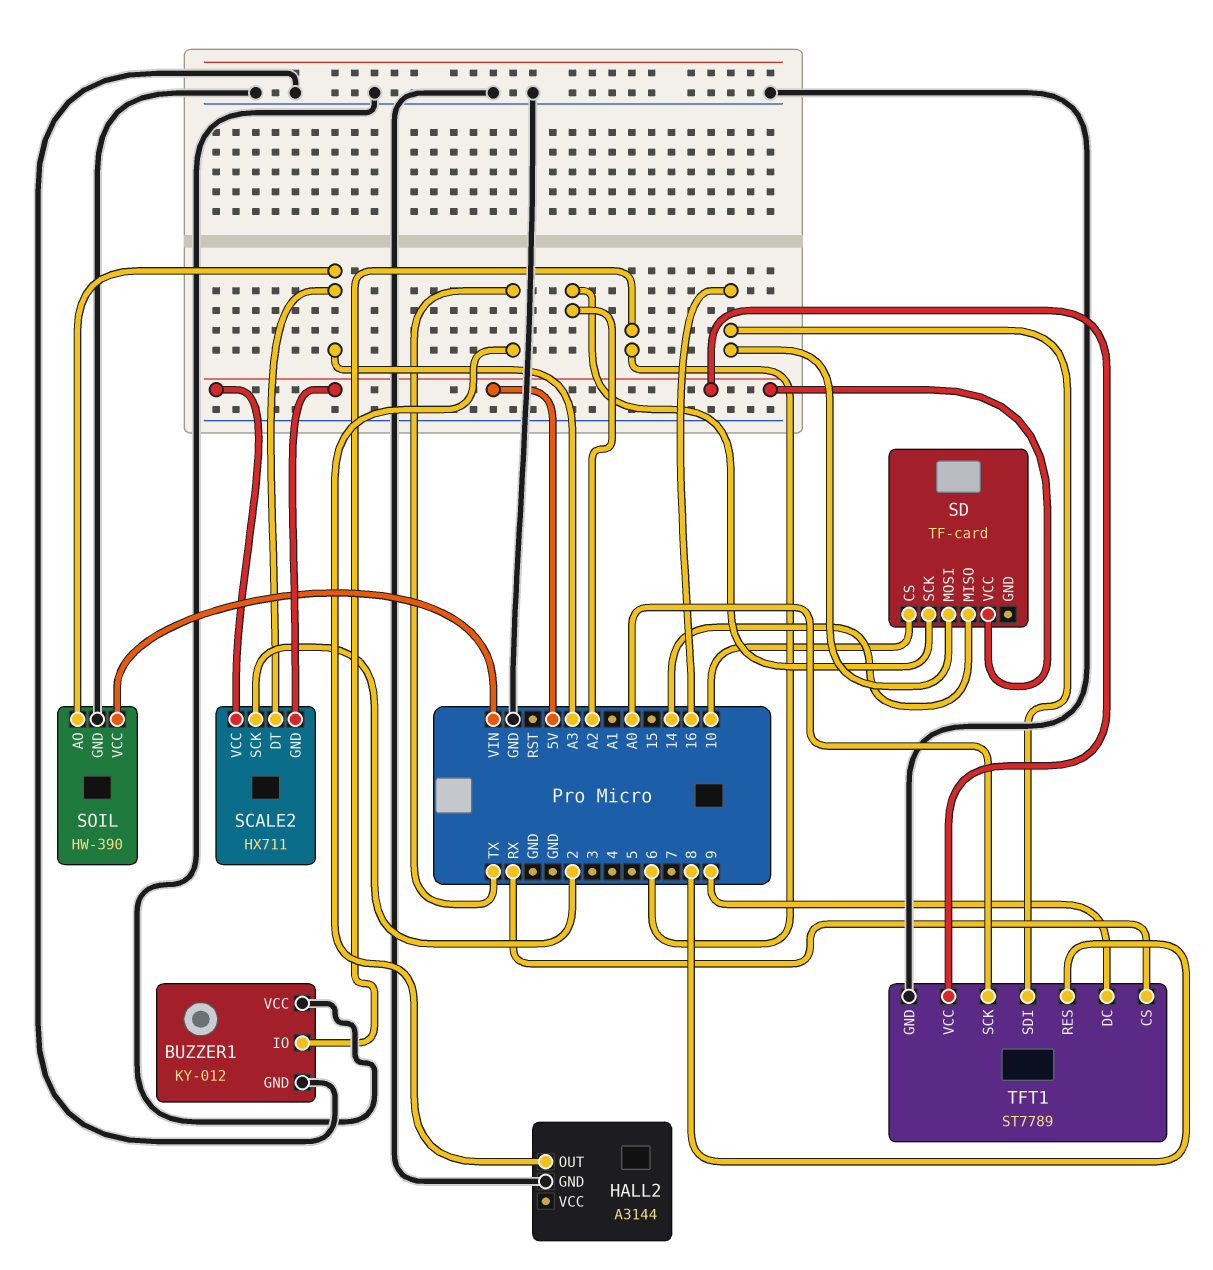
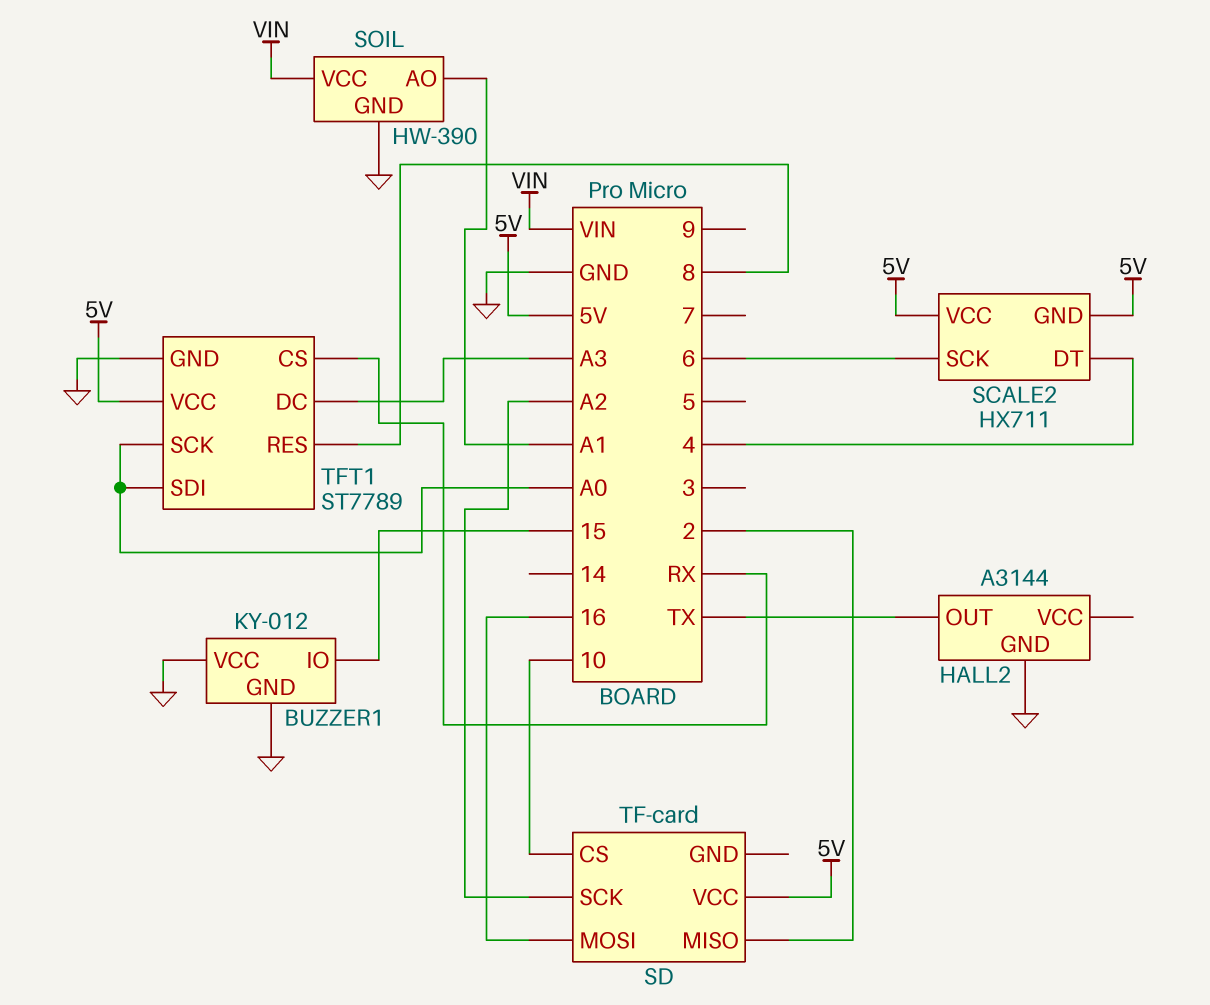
BUZZER1 pin IO: 6 -> 15
SCALE2 pin DT: A3 -> 4
SCALE2 pin SCK: 2 -> 6
SD pin MISO: 14 -> 2
SOIL pin AO: A3 -> A1
TFT1 pin DC: 9 -> A3
TFT1 pin SDI: 16 -> A0

